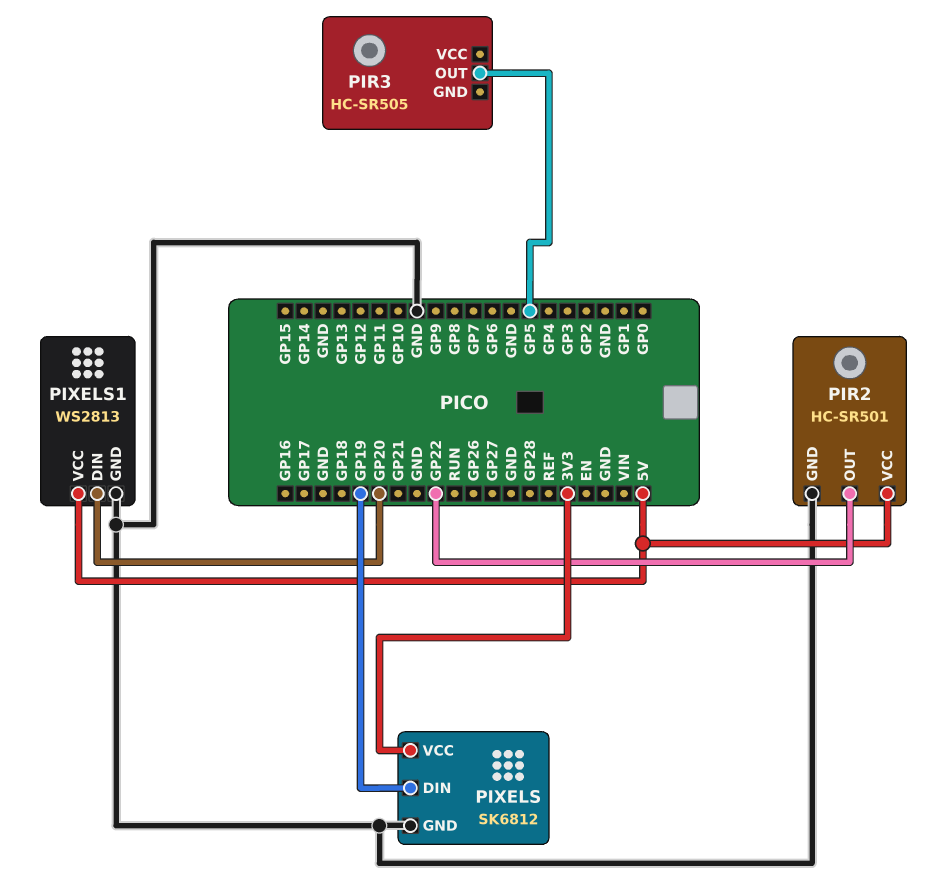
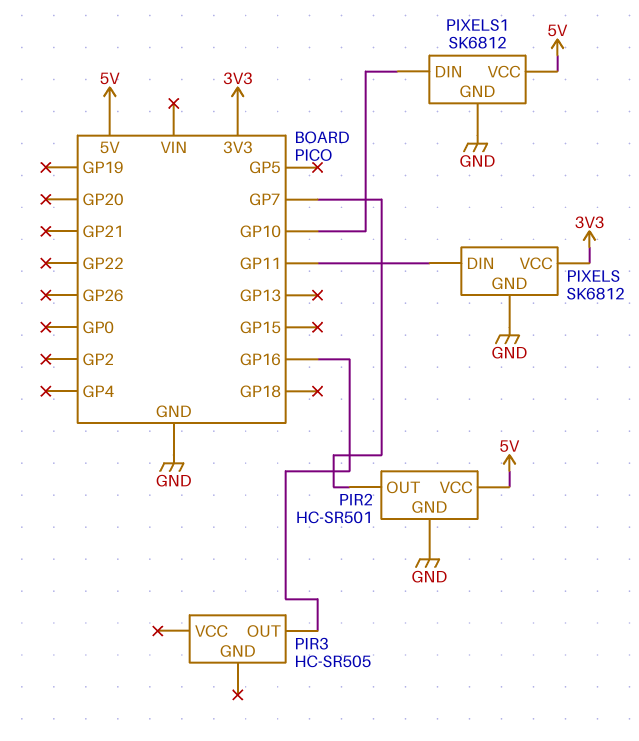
PIR2 pin OUT: GP22 -> GP7
PIR3 pin OUT: GP5 -> GP16
PIXELS pin DIN: GP19 -> GP11
PIXELS1: WS2813 -> SK6812
PIXELS1 pin DIN: GP20 -> GP10

